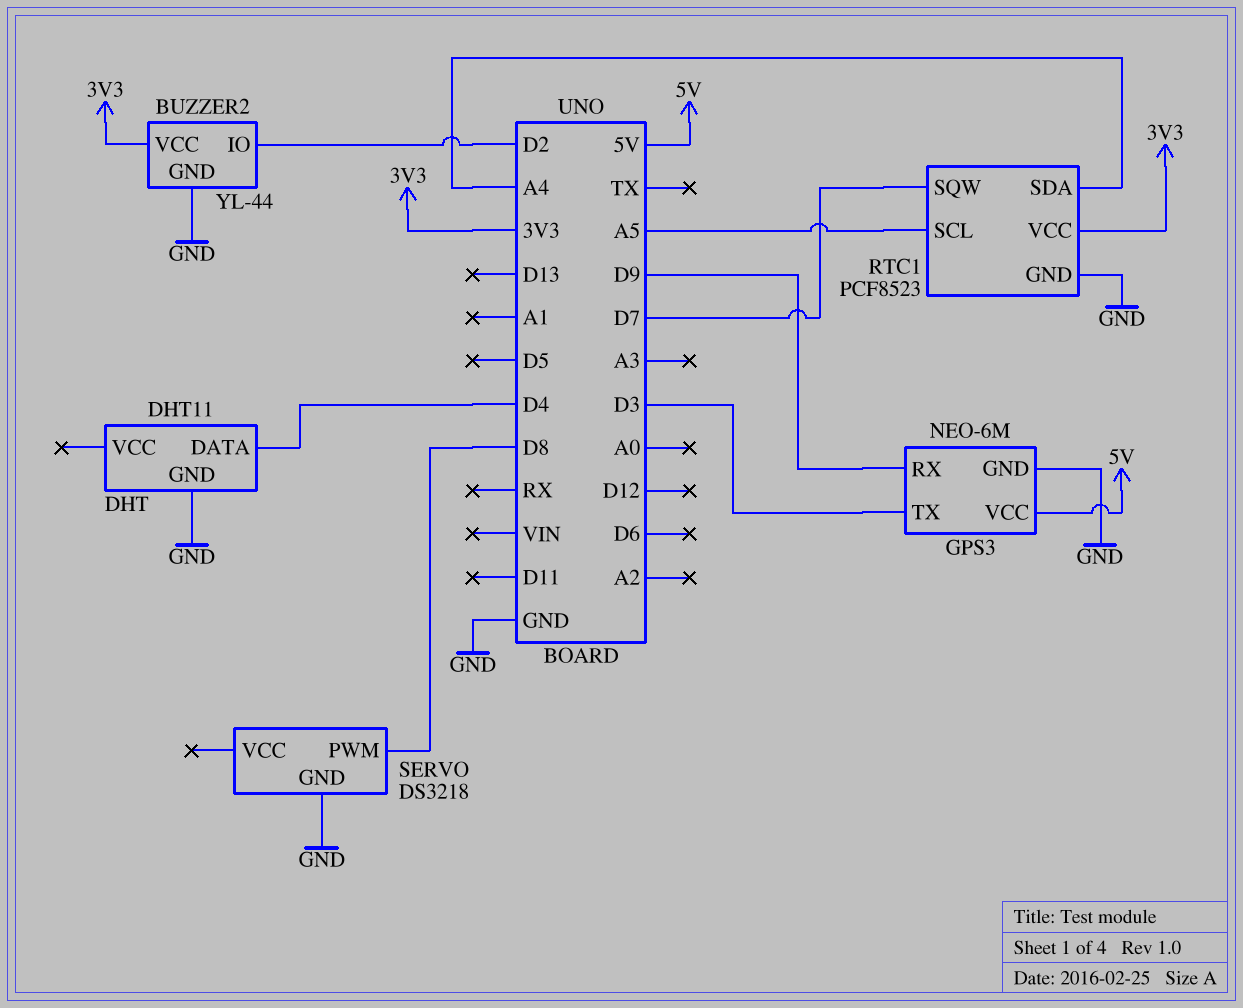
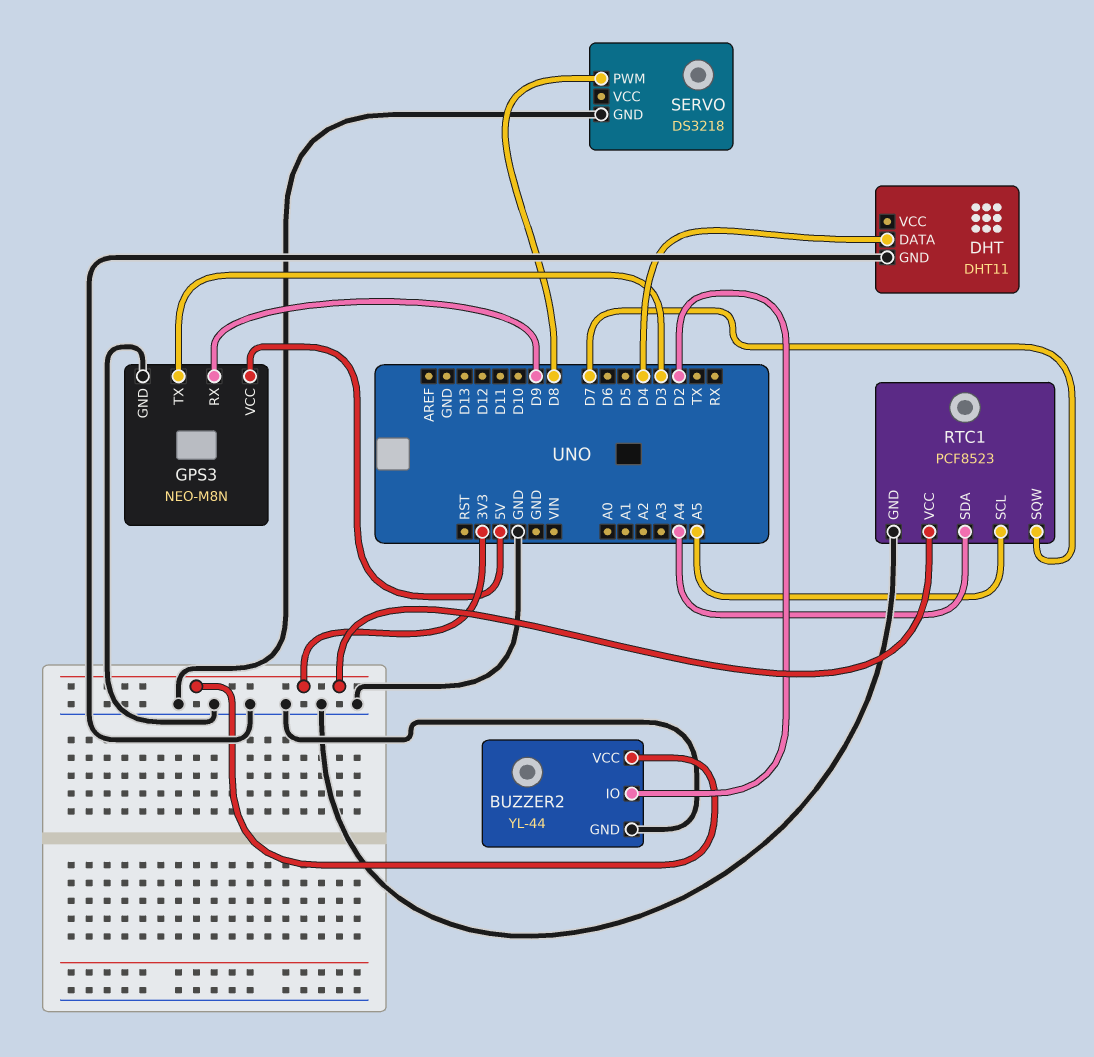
GPS3: NEO-6M -> NEO-M8N

